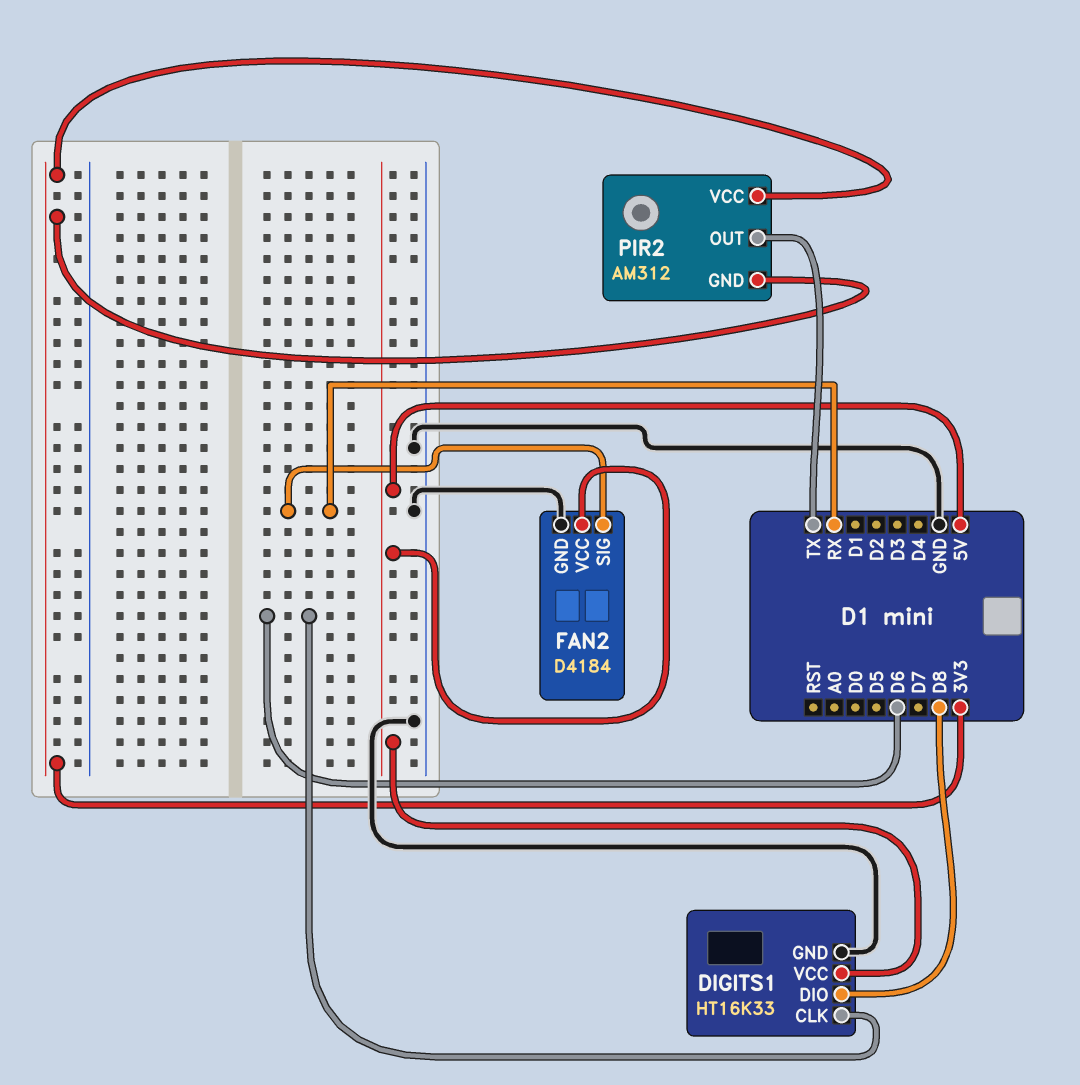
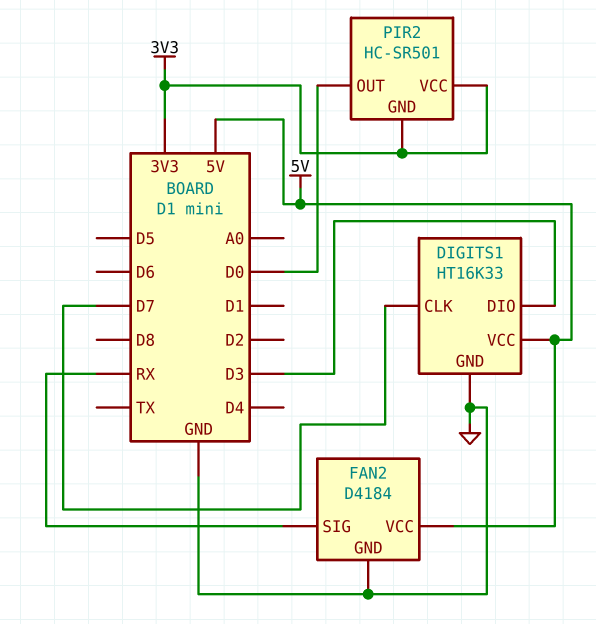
DIGITS1 pin CLK: D6 -> D7
DIGITS1 pin DIO: D8 -> D3
PIR2: AM312 -> HC-SR501
PIR2 pin OUT: TX -> D0

